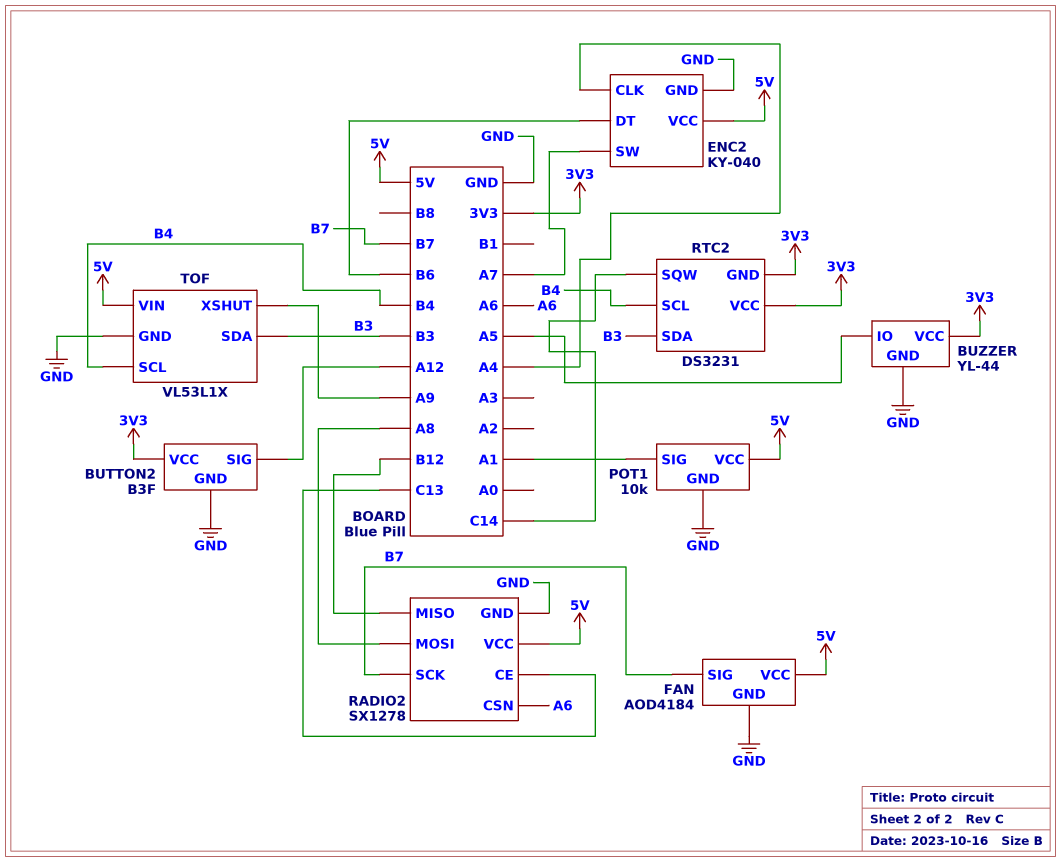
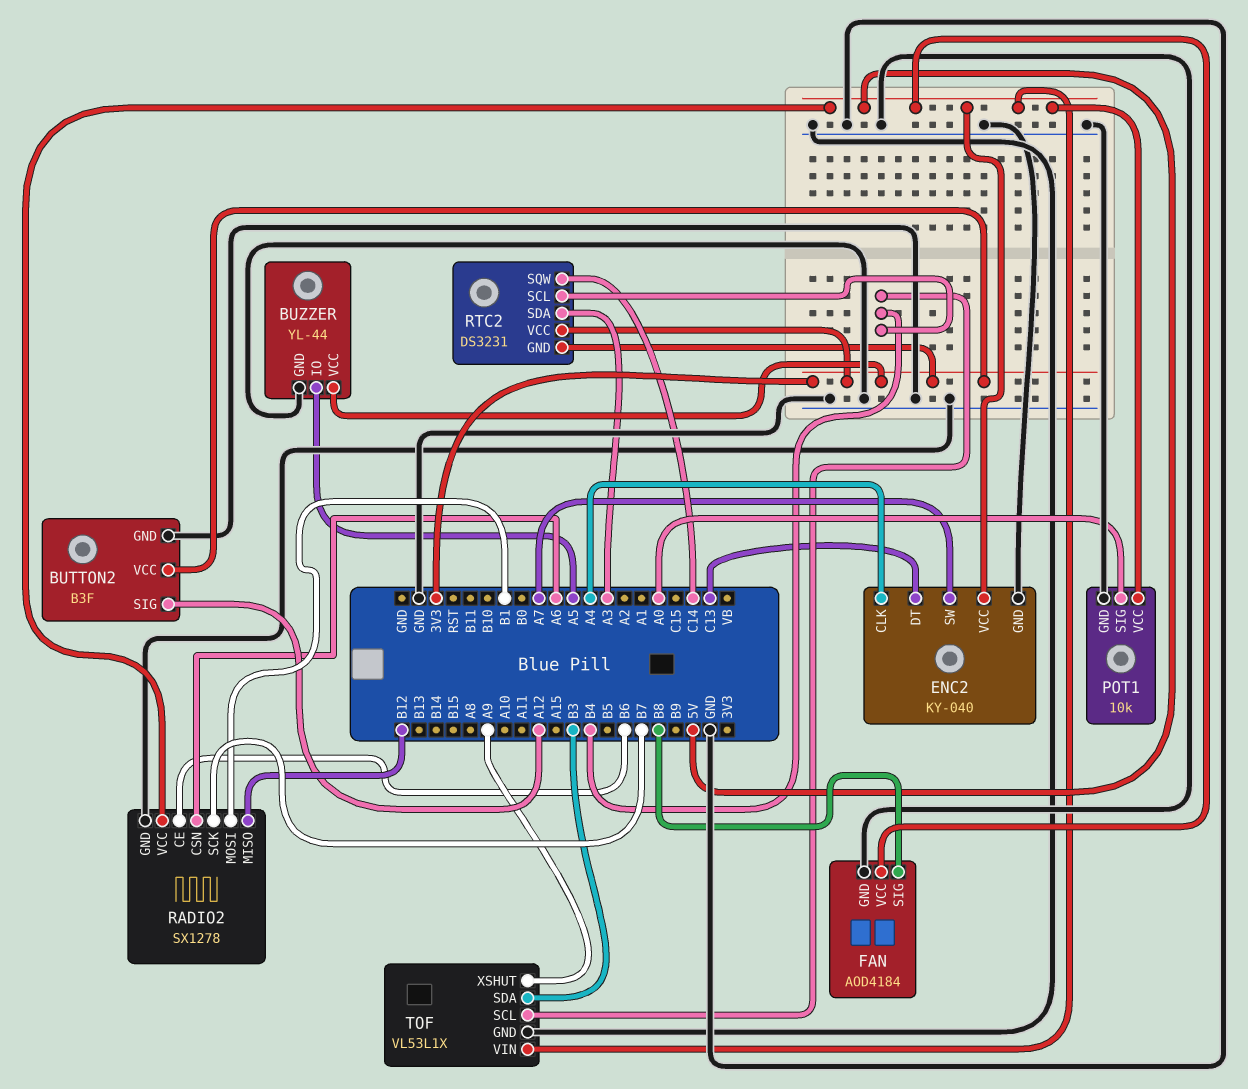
ENC2 pin DT: B6 -> C13
FAN pin SIG: B7 -> B8
POT1 pin SIG: A1 -> A0
RADIO2 pin CE: C13 -> B6
RADIO2 pin MOSI: A8 -> B1
RTC2 pin SDA: B3 -> A3

